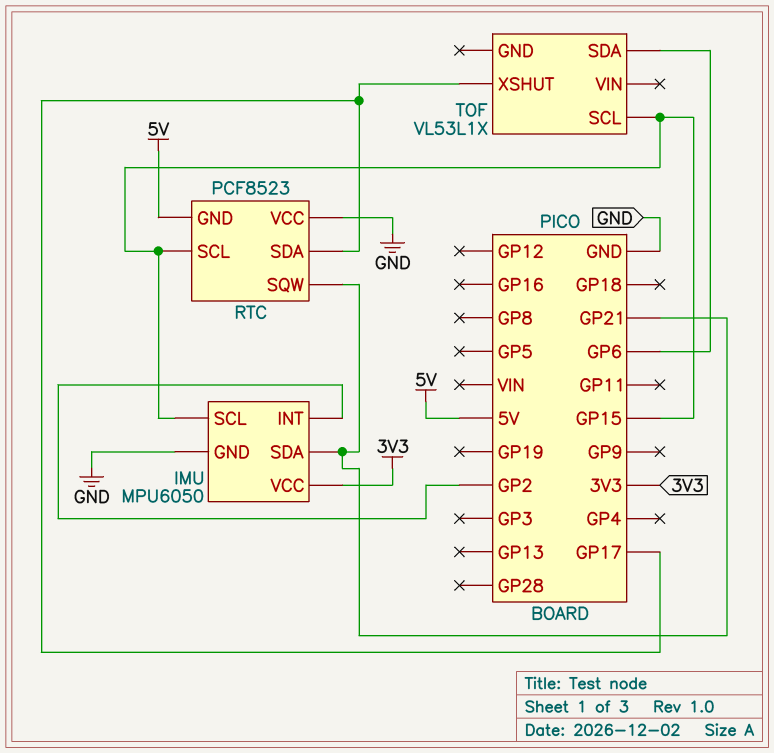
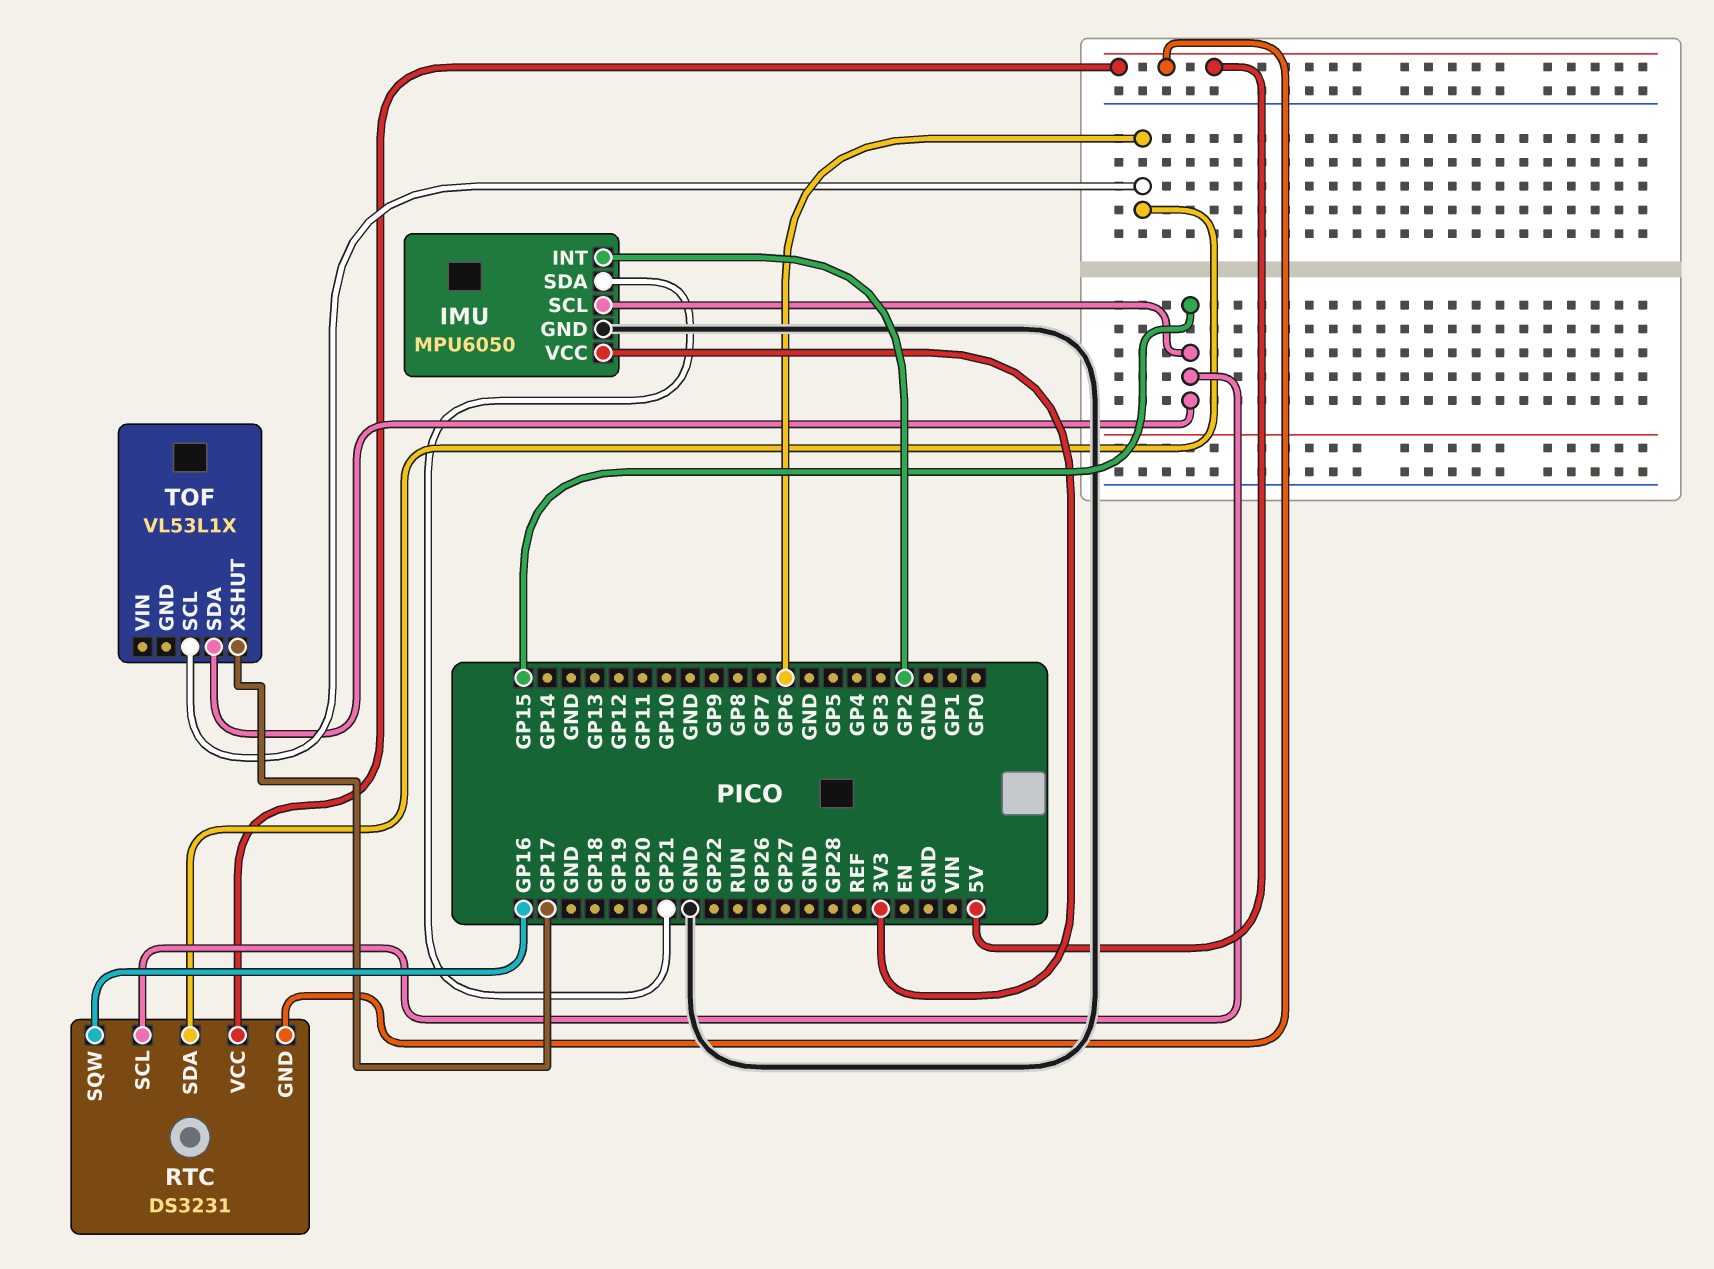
RTC: PCF8523 -> DS3231
RTC pin SDA: GP17 -> GP6
RTC pin SQW: GP21 -> GP16
RTC pin VCC: GND -> 5V
TOF pin SCL: GP15 -> GP6
TOF pin SDA: GP6 -> GP15

